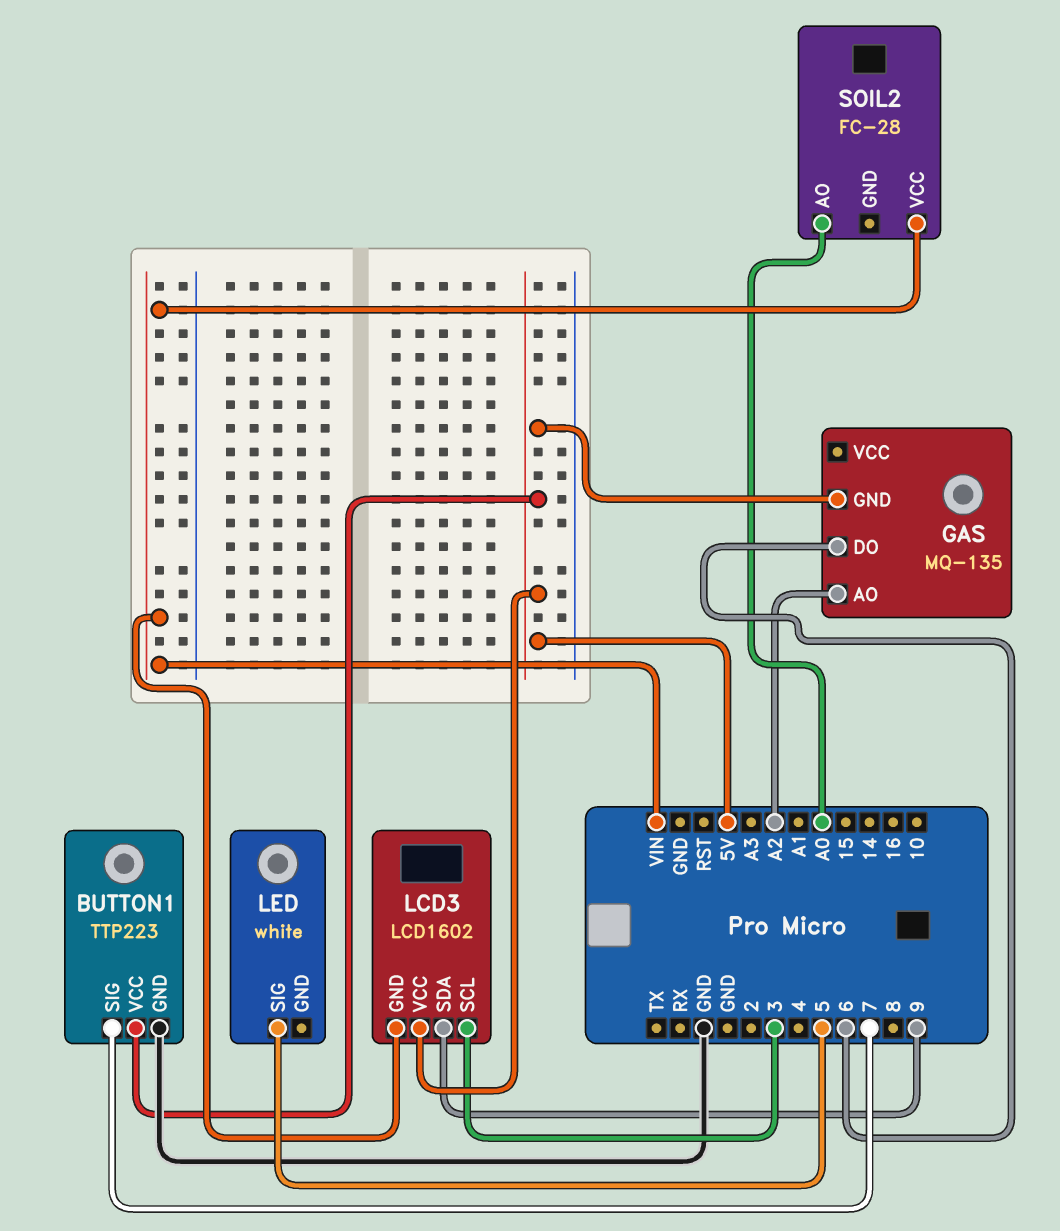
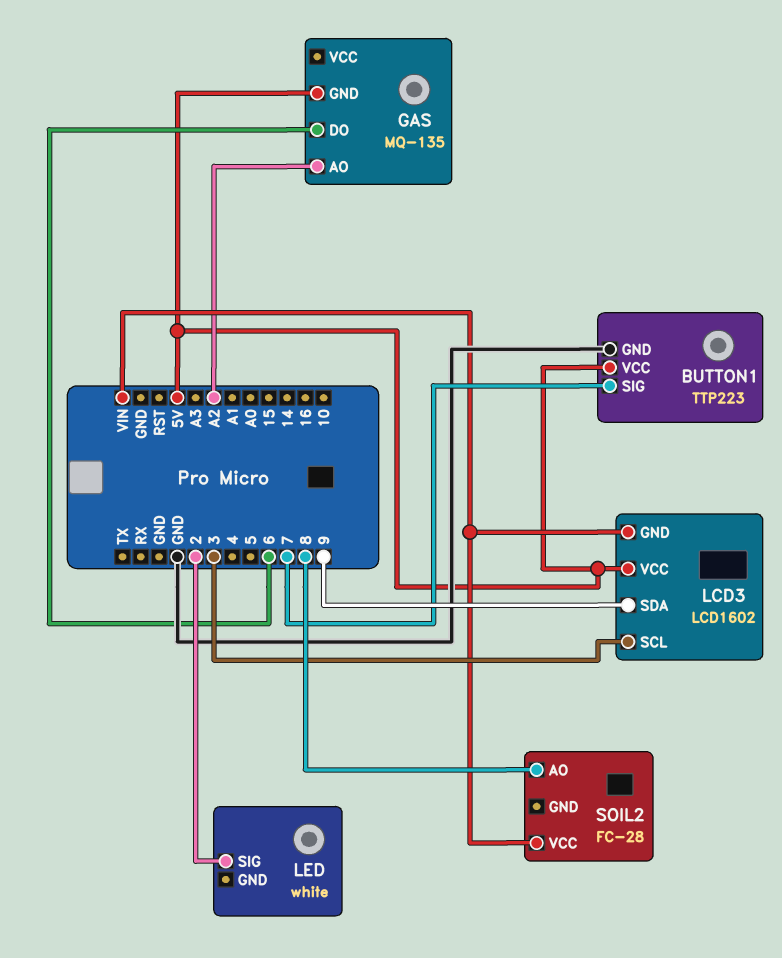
LED pin SIG: 5 -> 2
SOIL2 pin AO: A0 -> 8

